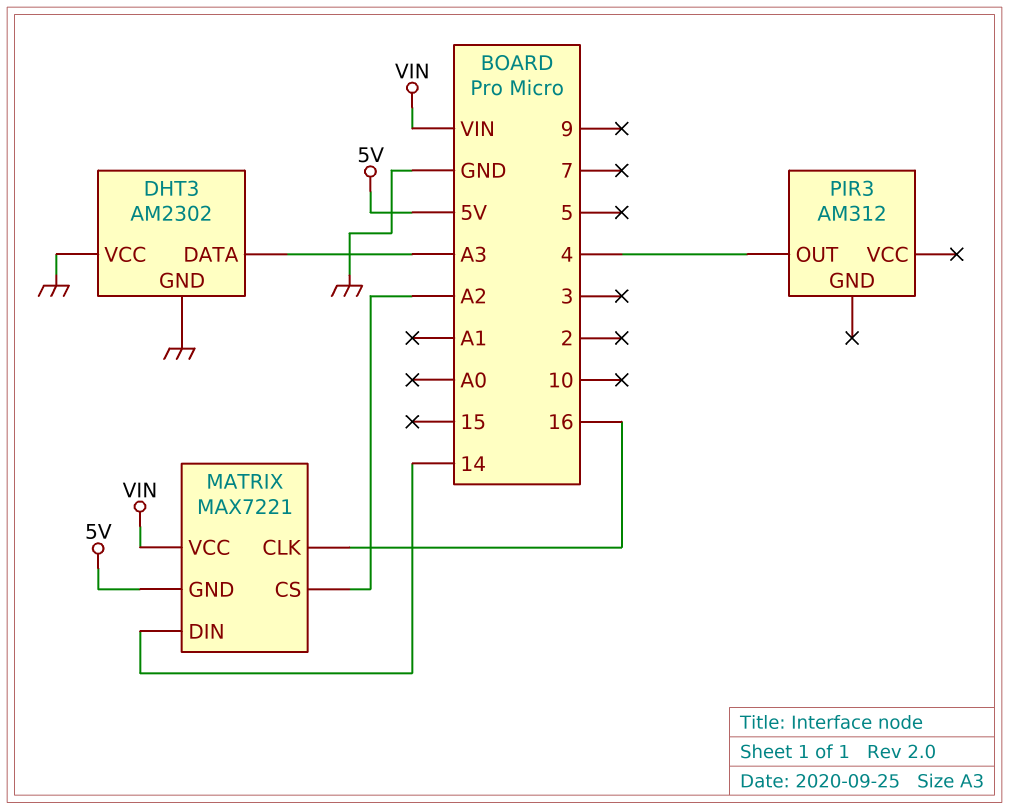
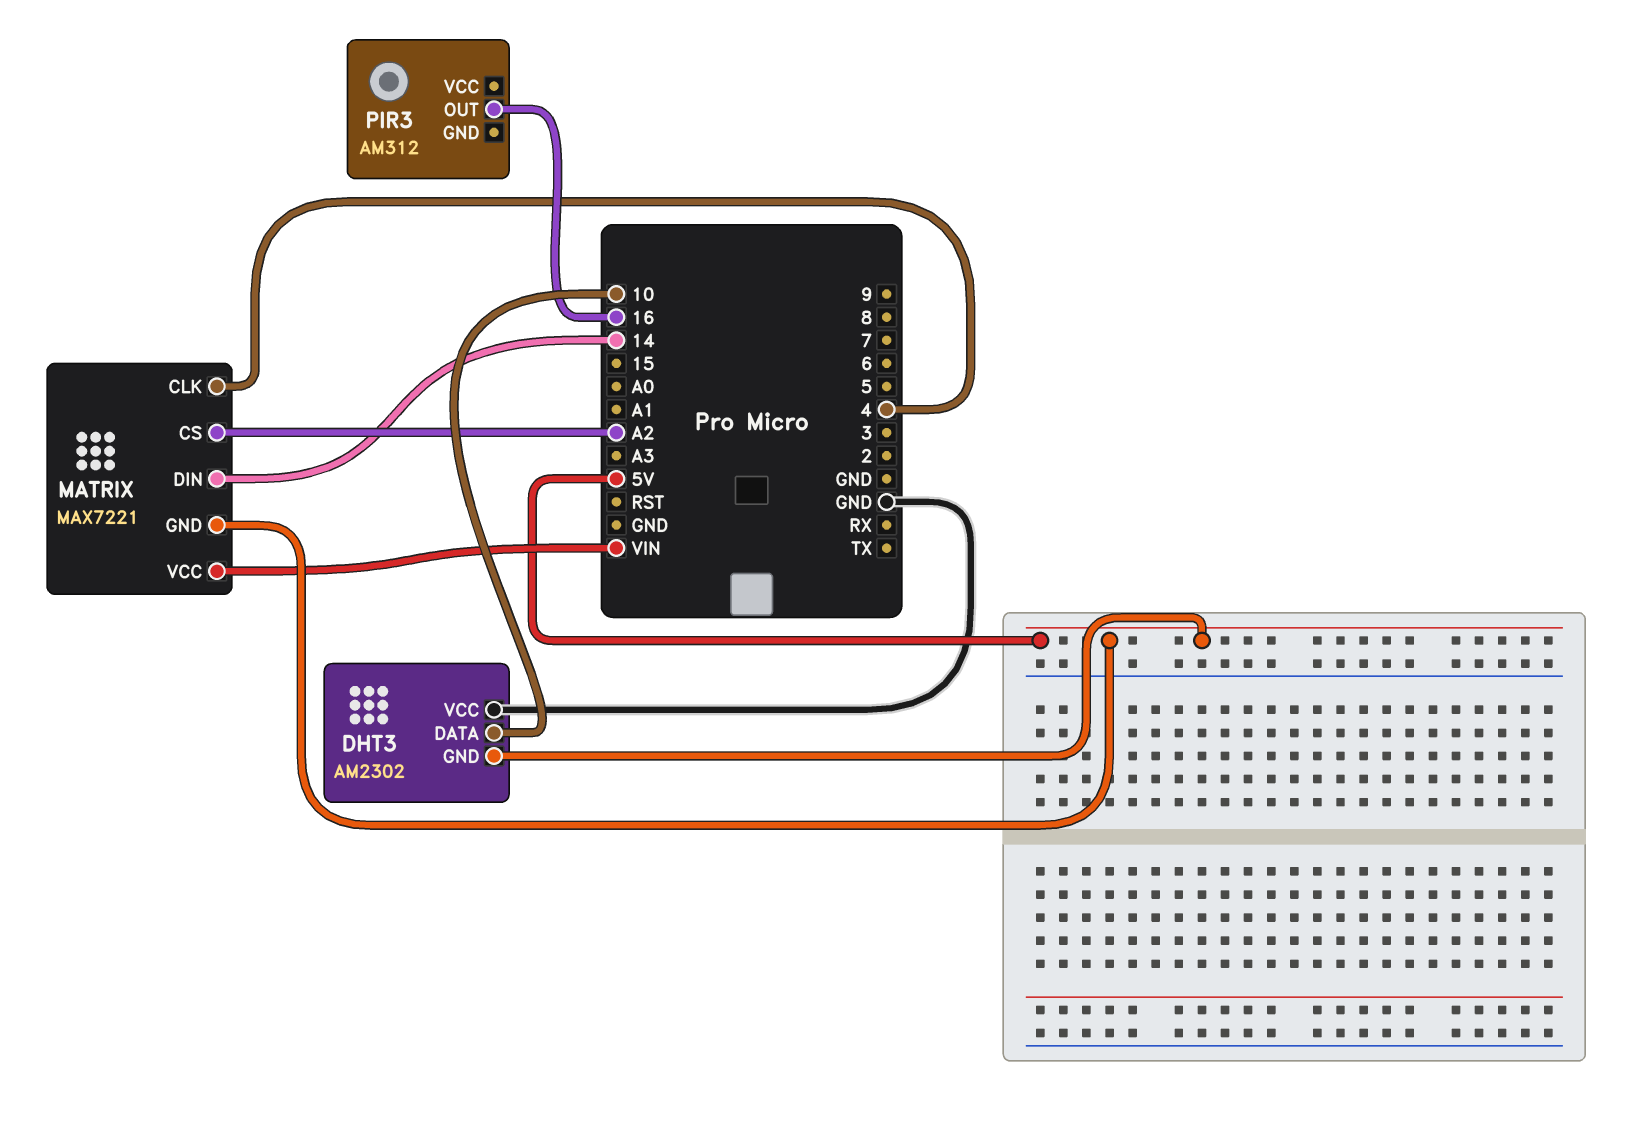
DHT3 pin DATA: A3 -> 10
DHT3 pin GND: GND -> 5V
MATRIX pin CLK: 16 -> 4
PIR3 pin OUT: 4 -> 16

